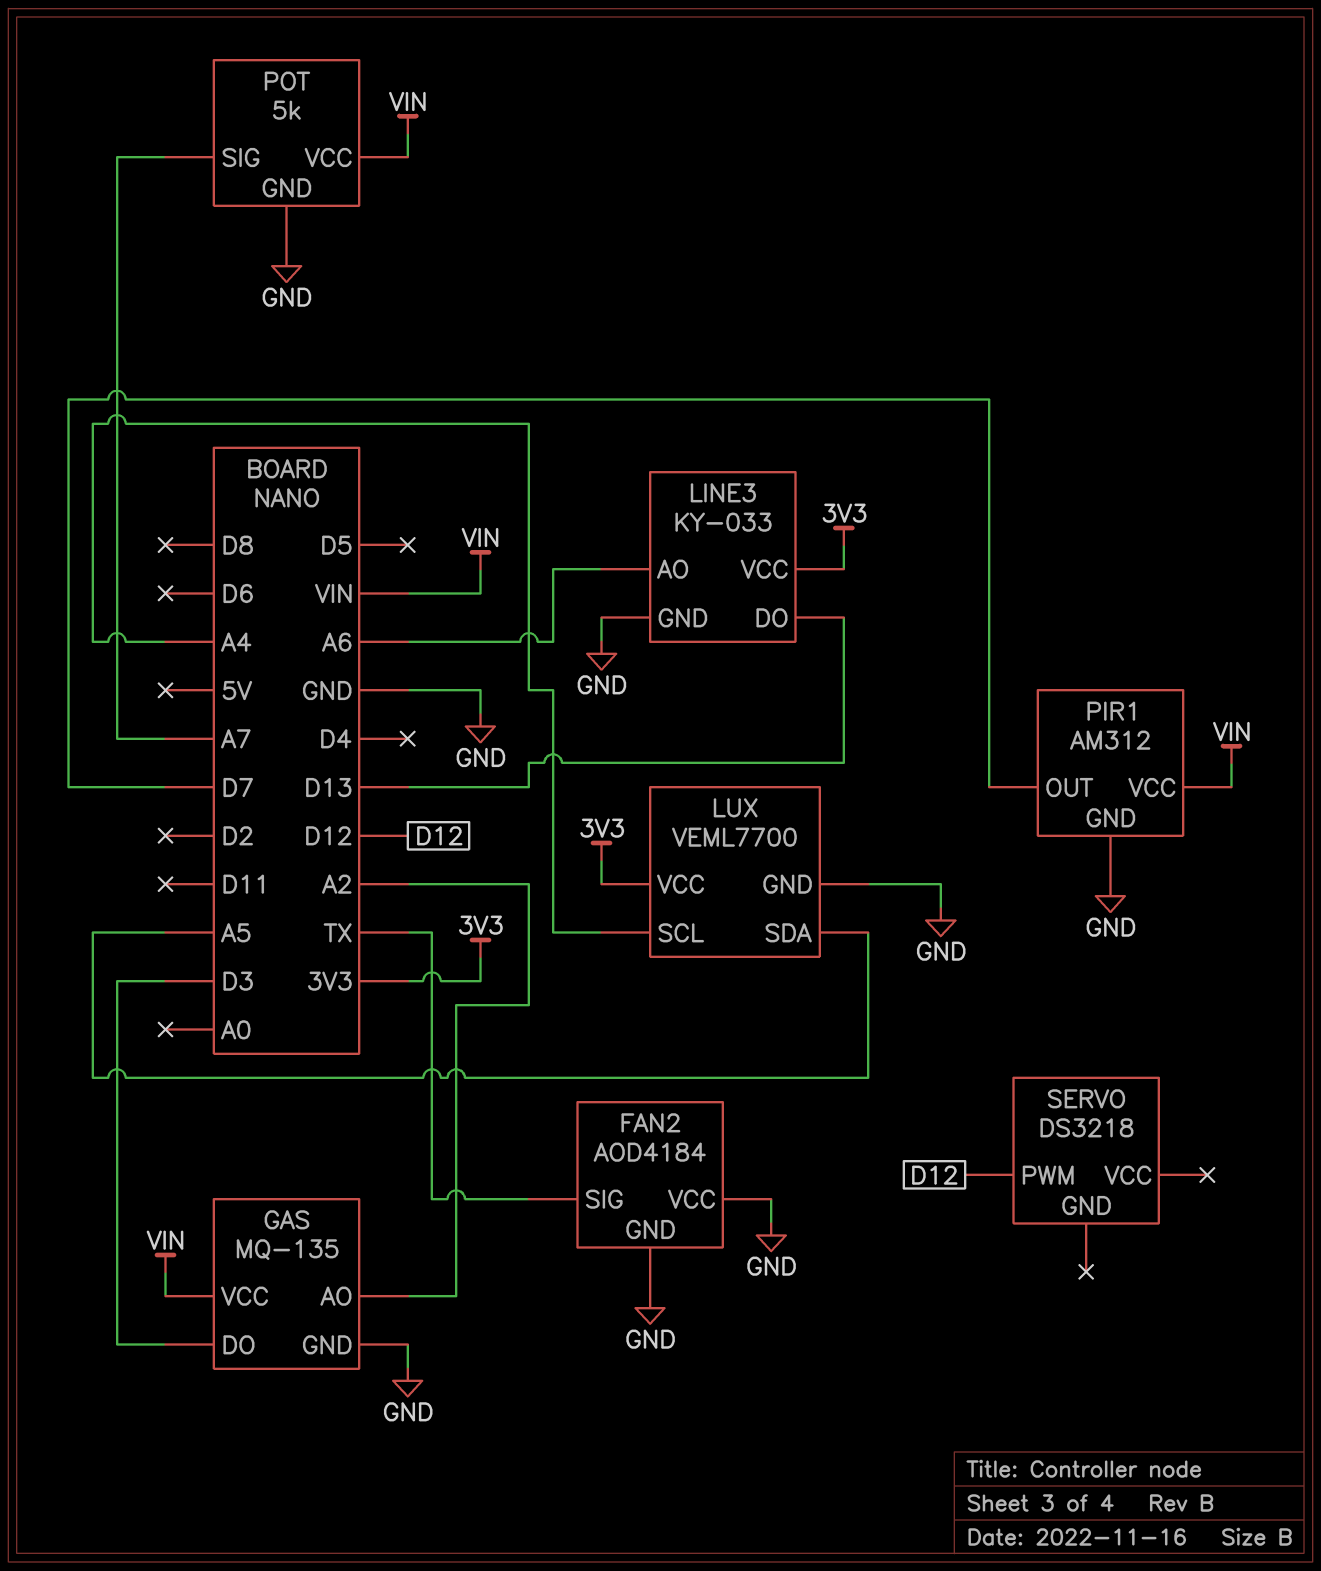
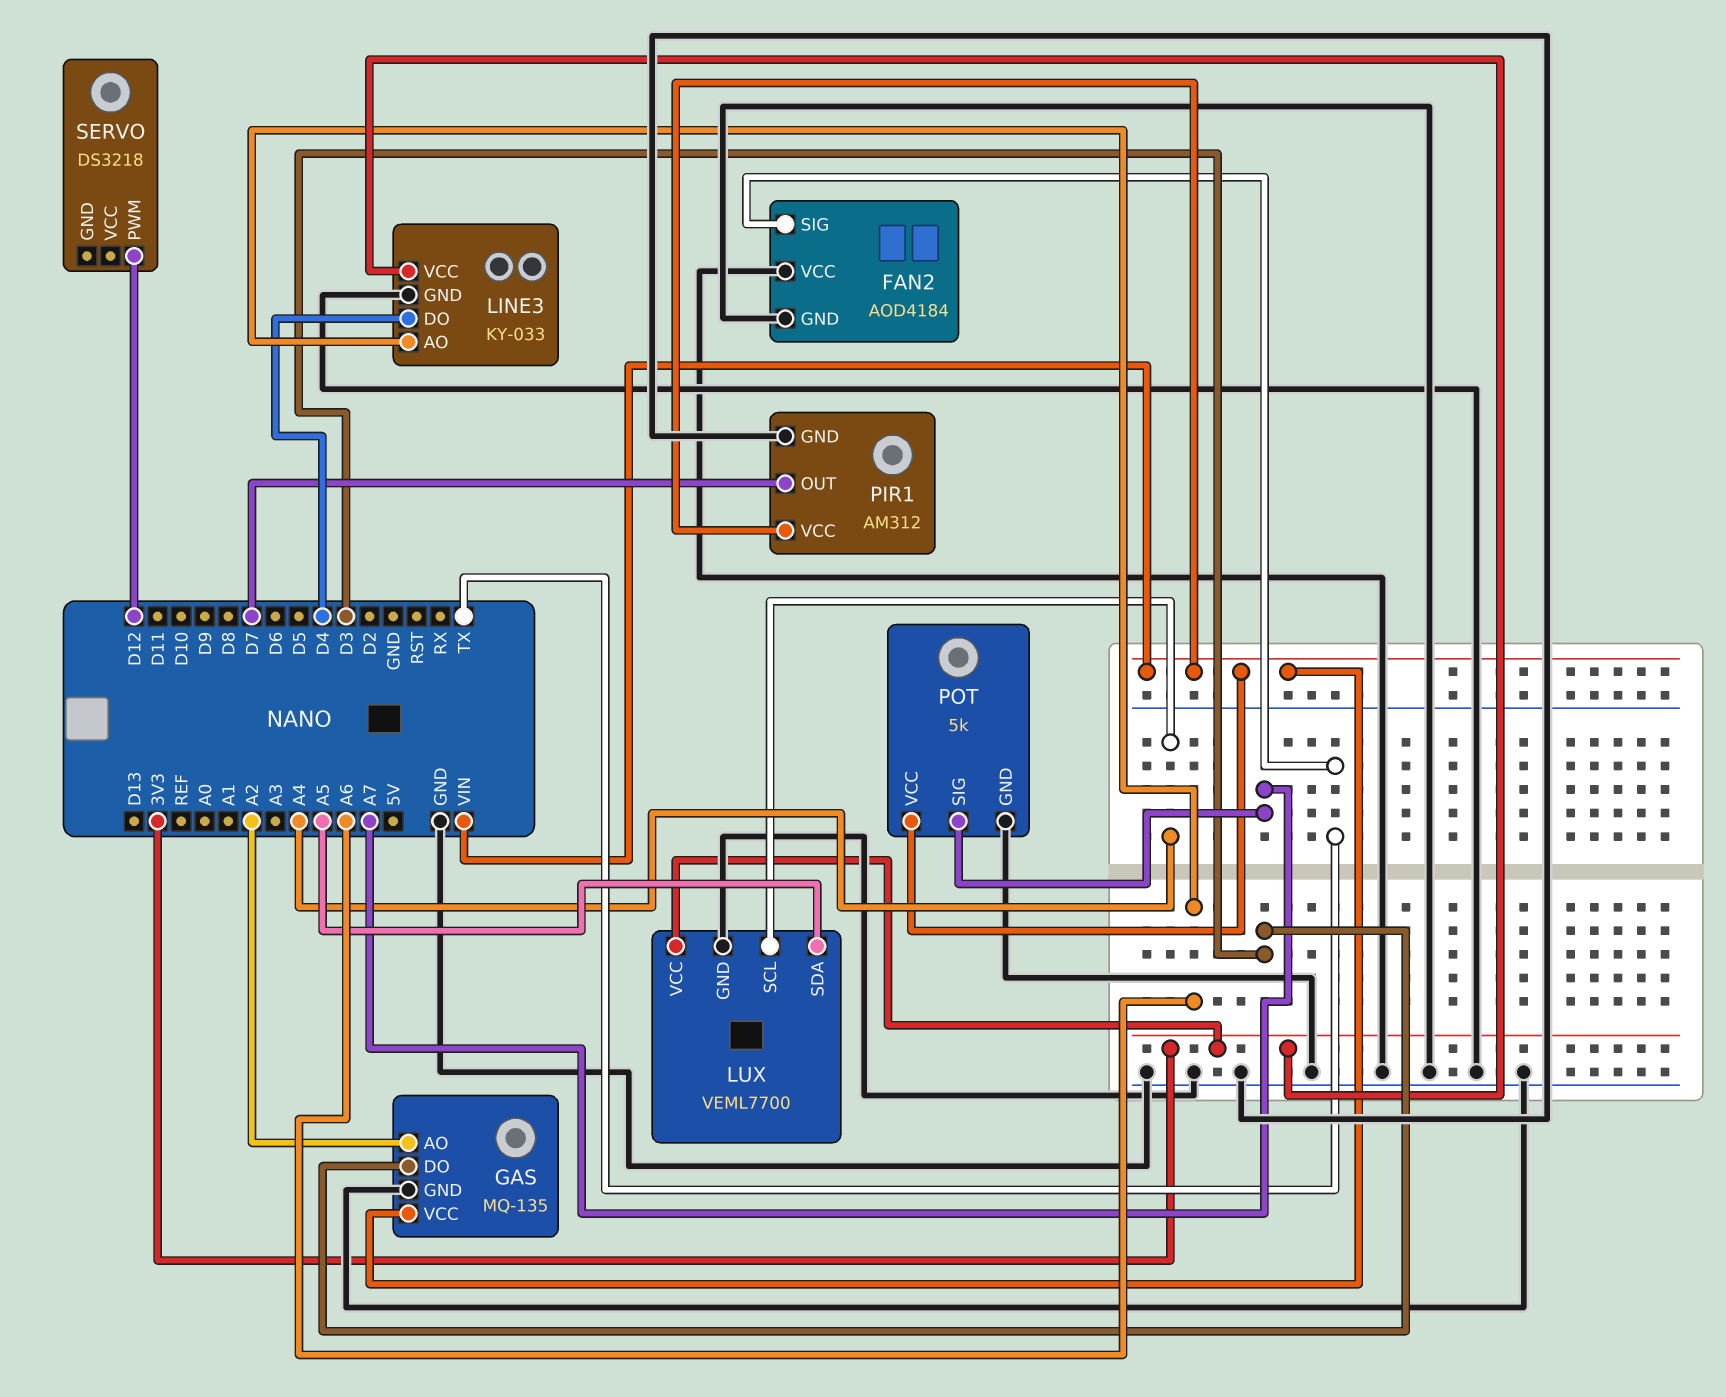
LINE3 pin DO: D13 -> D4

